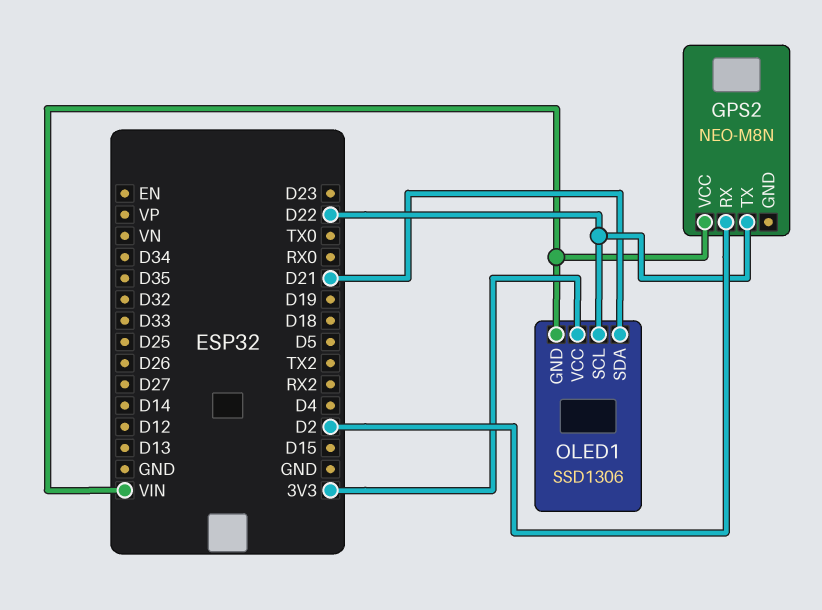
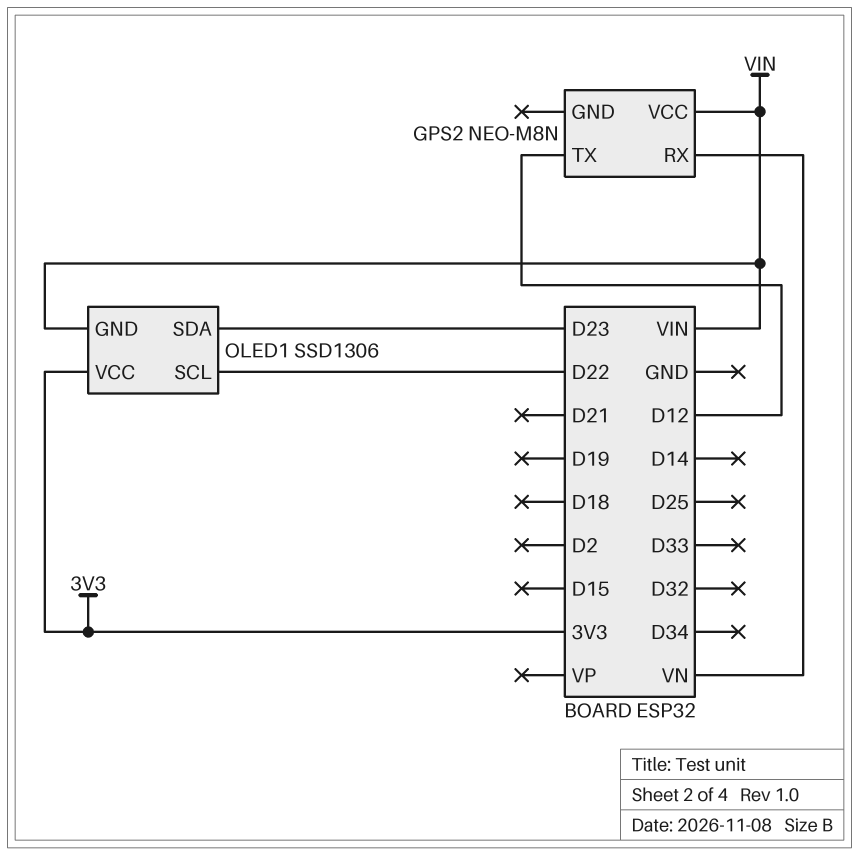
GPS2 pin RX: D2 -> VN
GPS2 pin TX: D22 -> D12
OLED1 pin SDA: D21 -> D23

